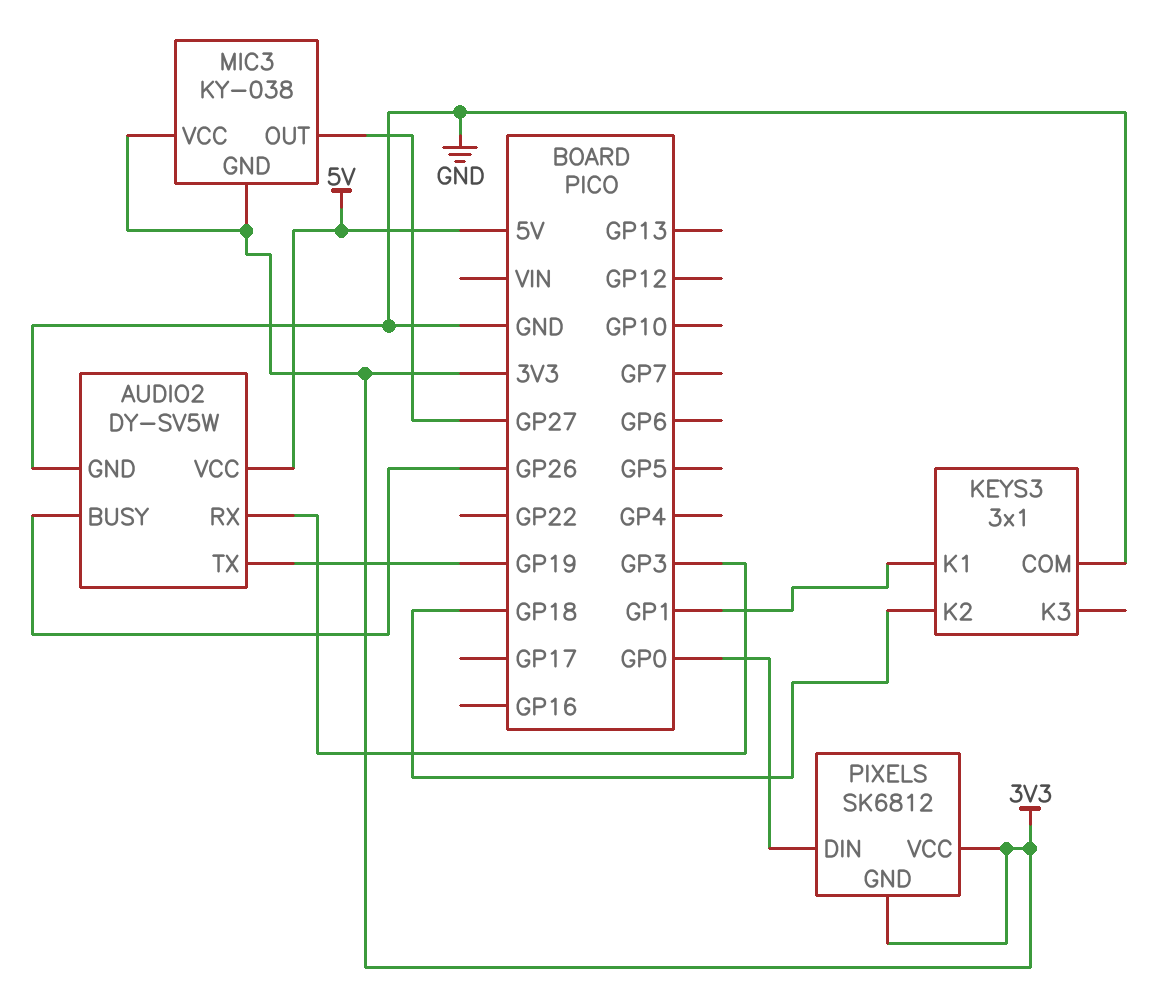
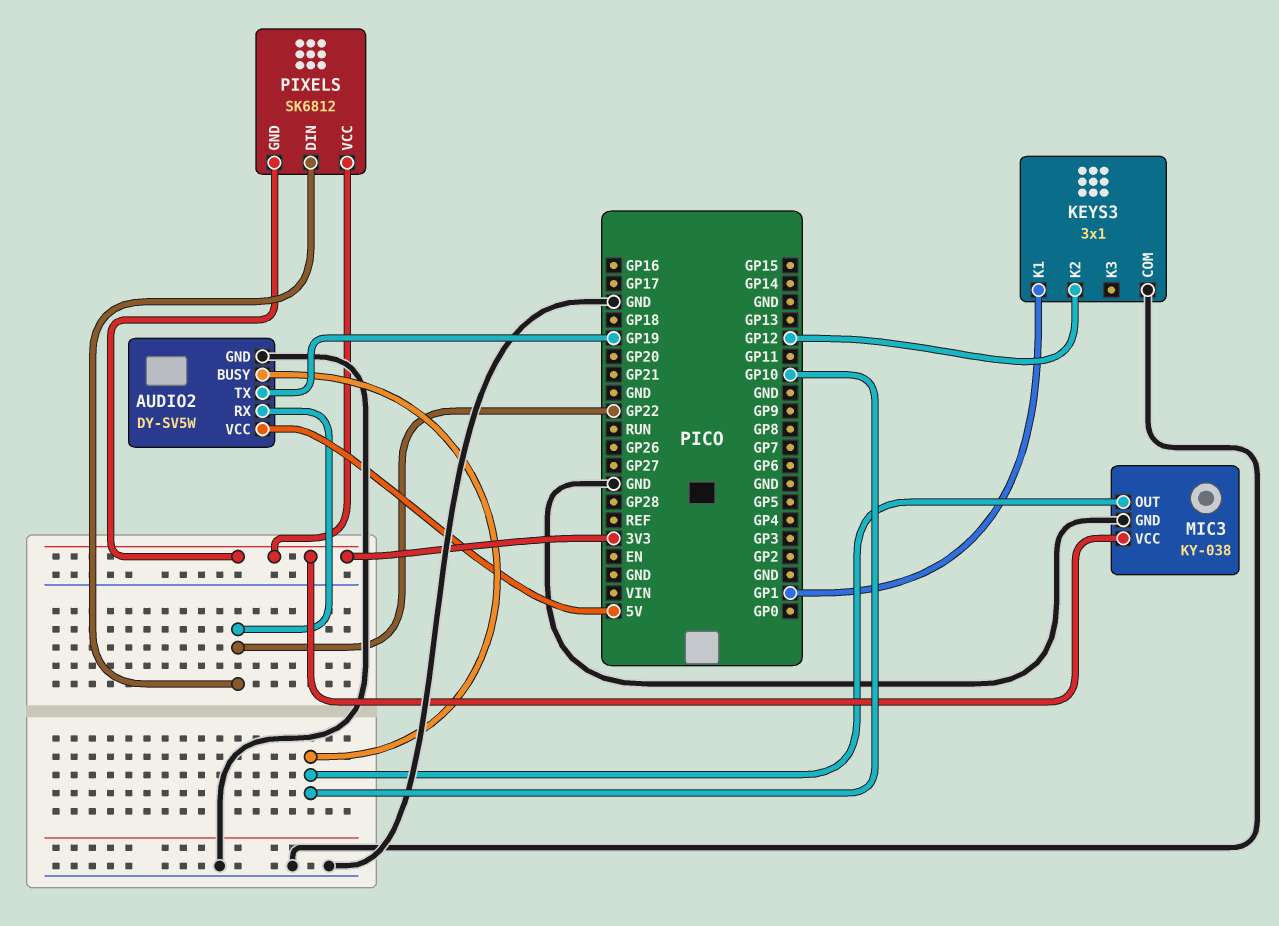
AUDIO2 pin BUSY: GP26 -> GP10
AUDIO2 pin RX: GP3 -> GP22
KEYS3 pin K2: GP18 -> GP12
MIC3 pin GND: 3V3 -> GND
MIC3 pin OUT: GP27 -> GP10
PIXELS pin DIN: GP0 -> GP22

